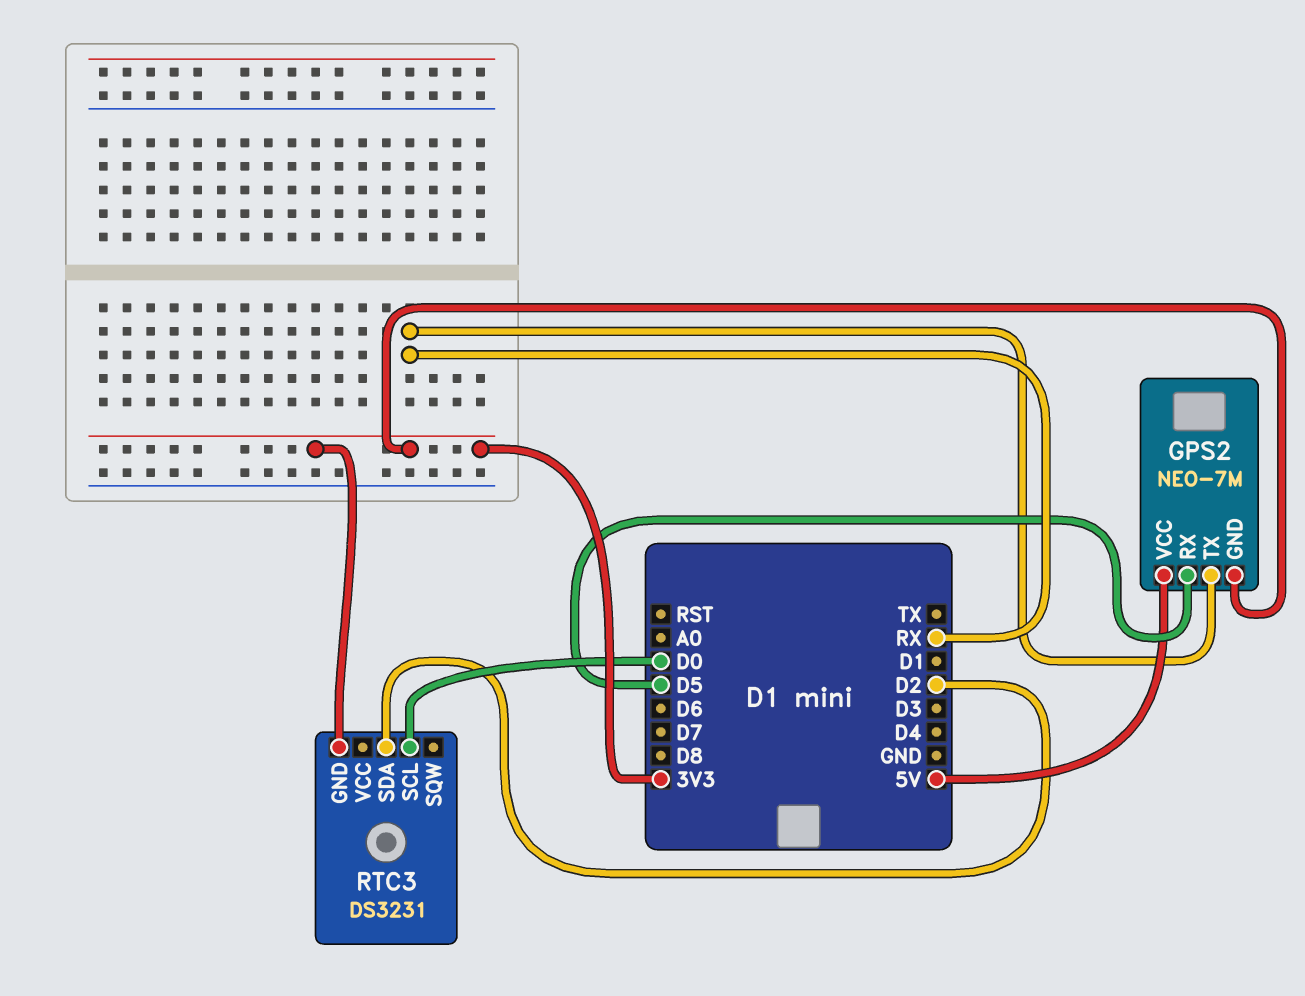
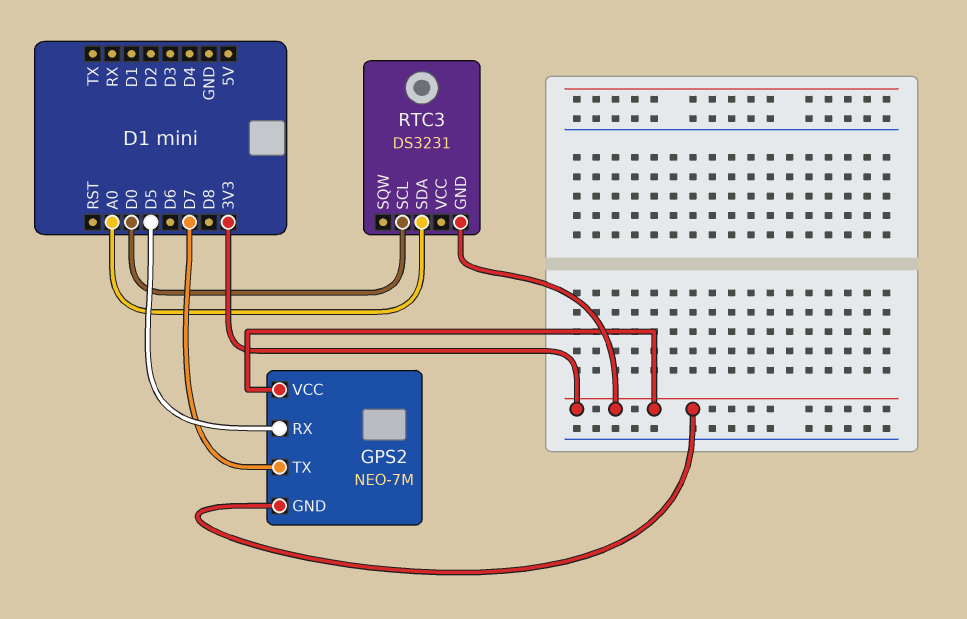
GPS2 pin TX: RX -> D7
GPS2 pin VCC: 5V -> 3V3
RTC3 pin SDA: D2 -> A0

